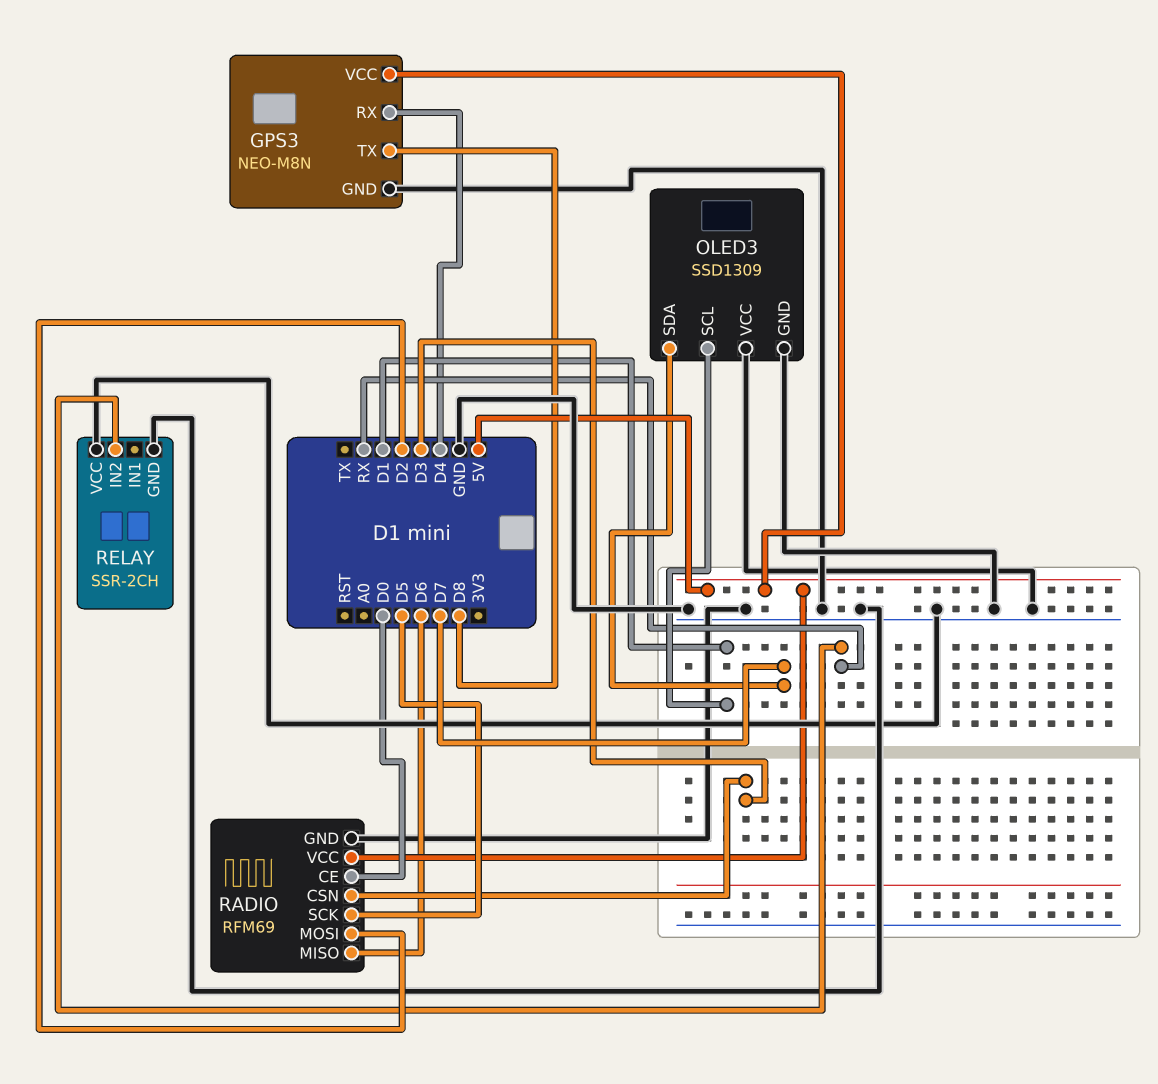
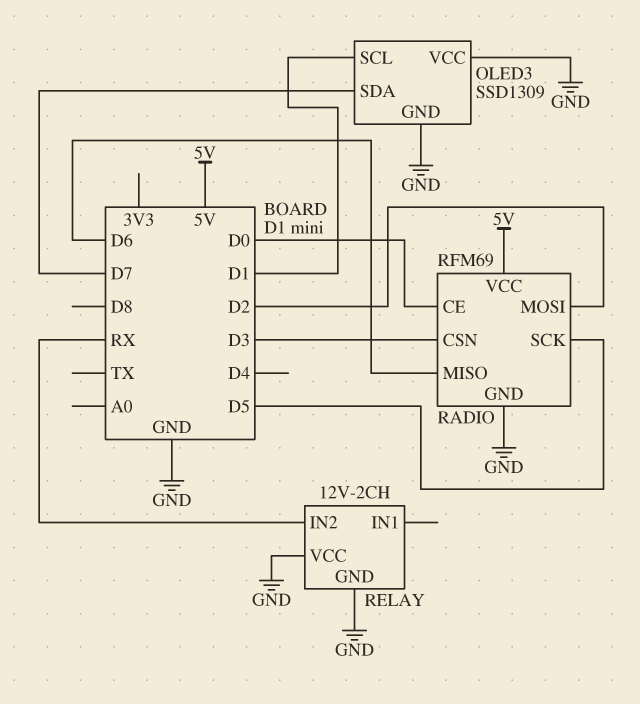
GPS3: NEO-M8N -> none
GPS3 pin GND: GND -> none
GPS3 pin RX: D4 -> none
GPS3 pin TX: D8 -> none
GPS3 pin VCC: 5V -> none
RELAY: SSR-2CH -> 12V-2CH

